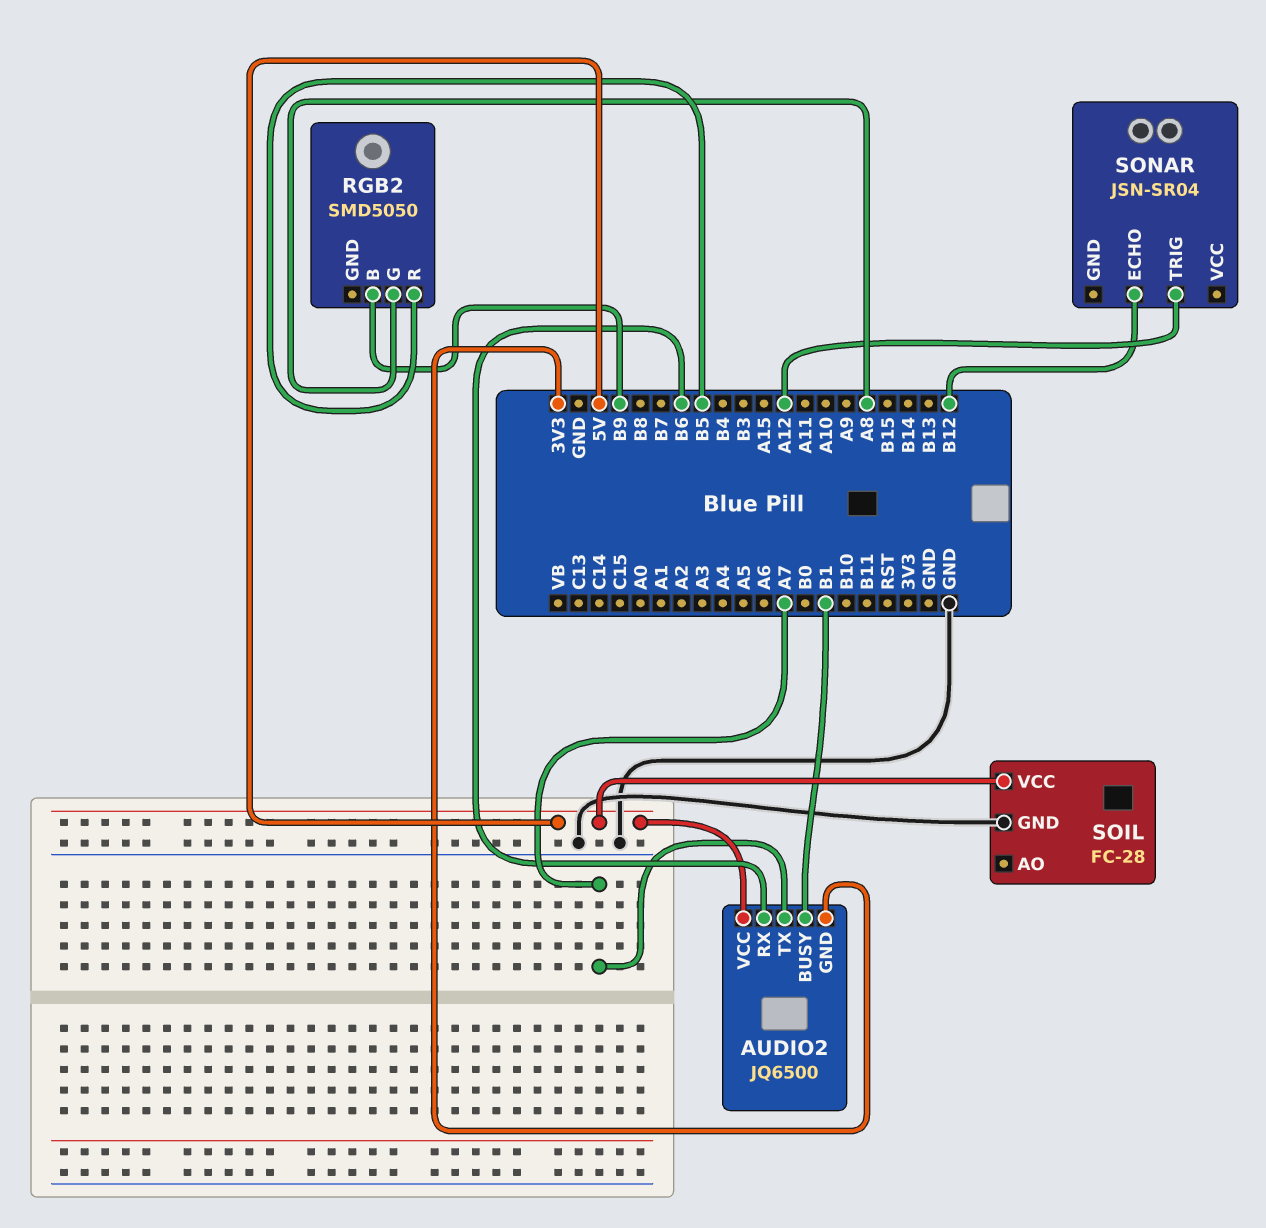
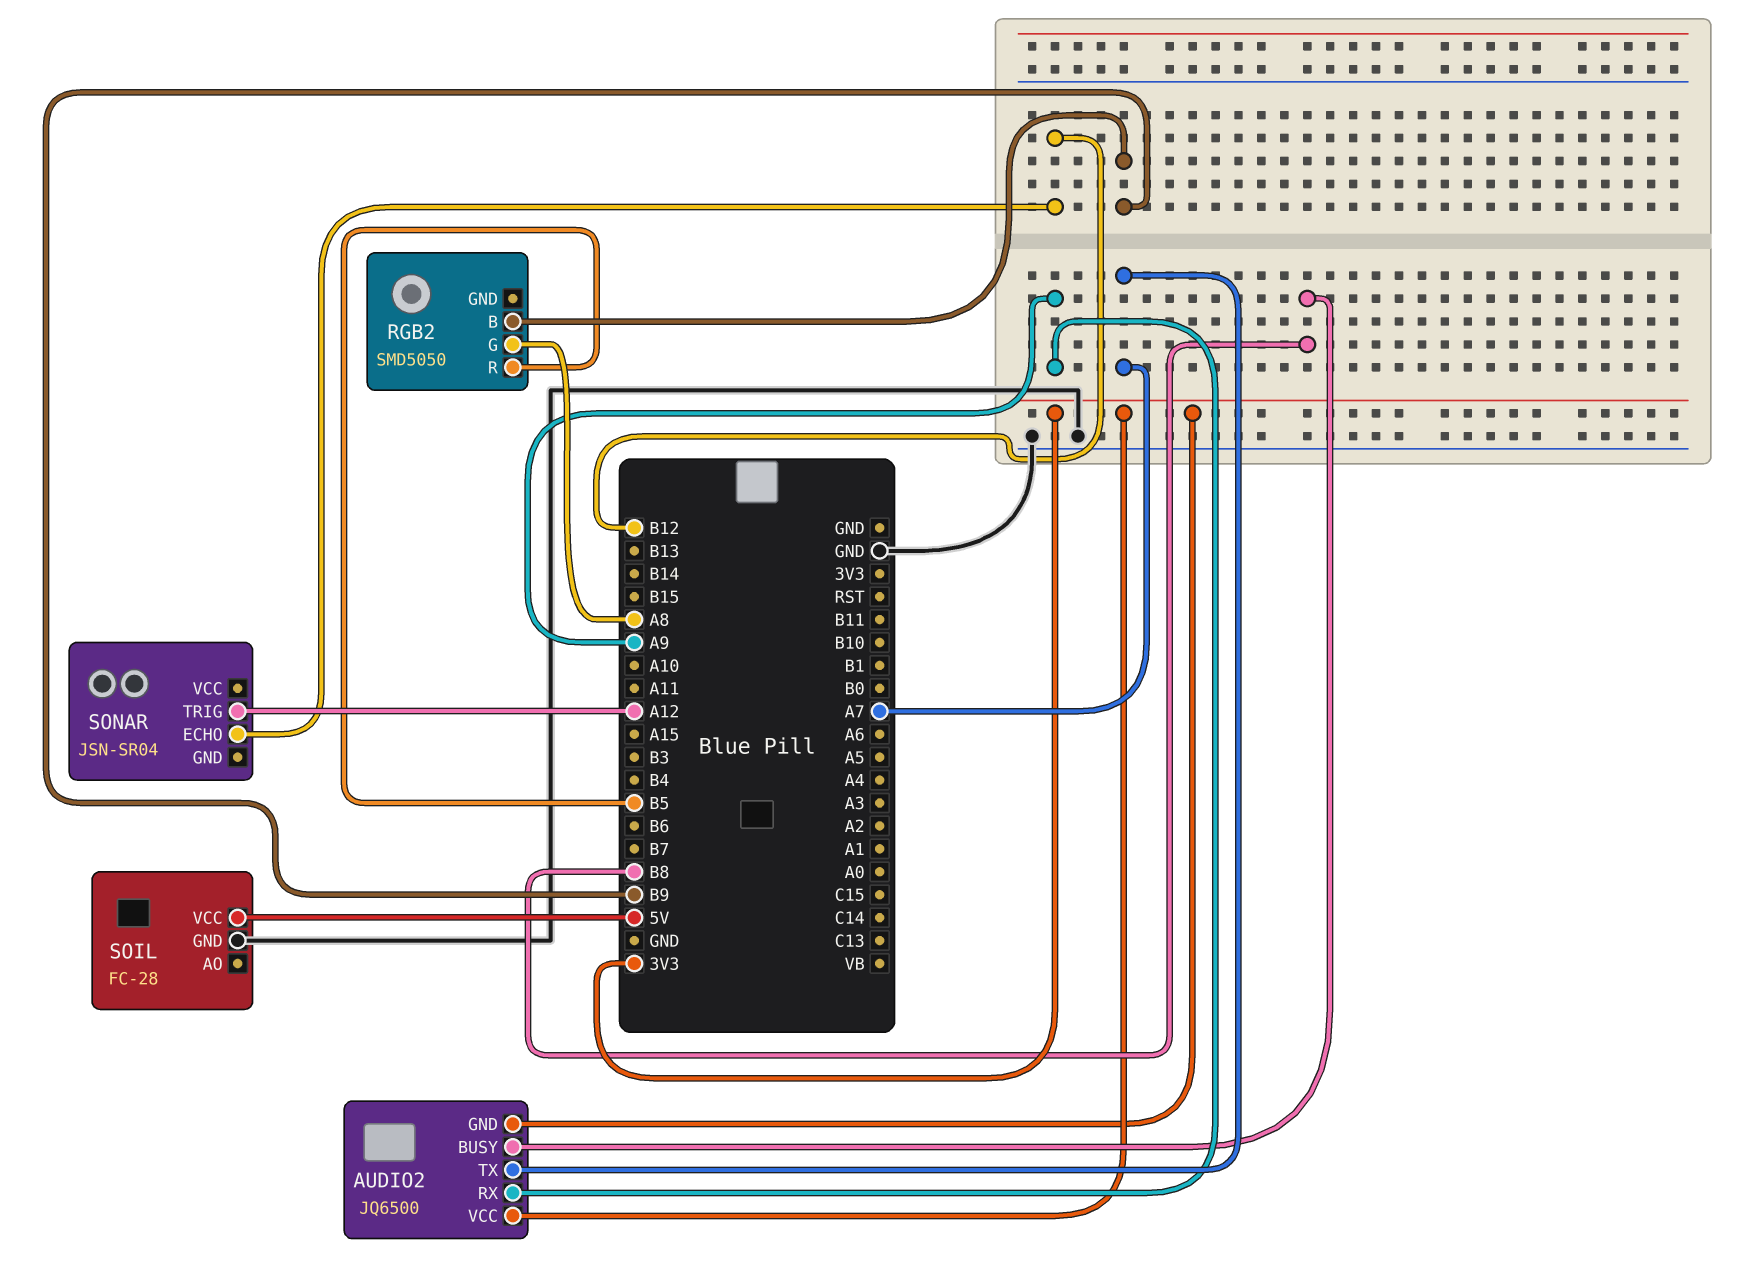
AUDIO2 pin BUSY: B1 -> B8
AUDIO2 pin RX: B6 -> A9
AUDIO2 pin VCC: 5V -> 3V3

